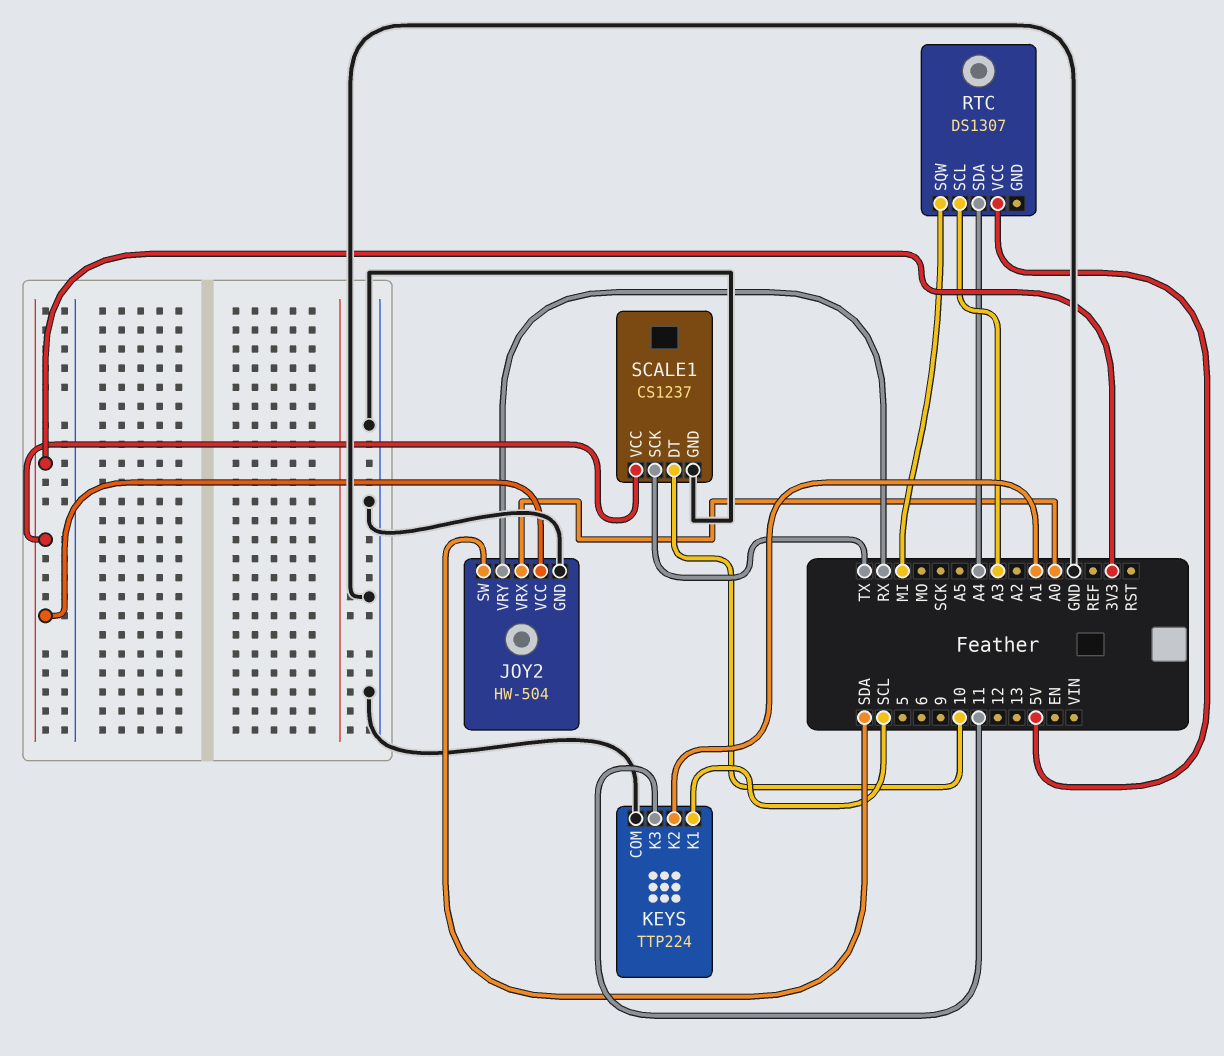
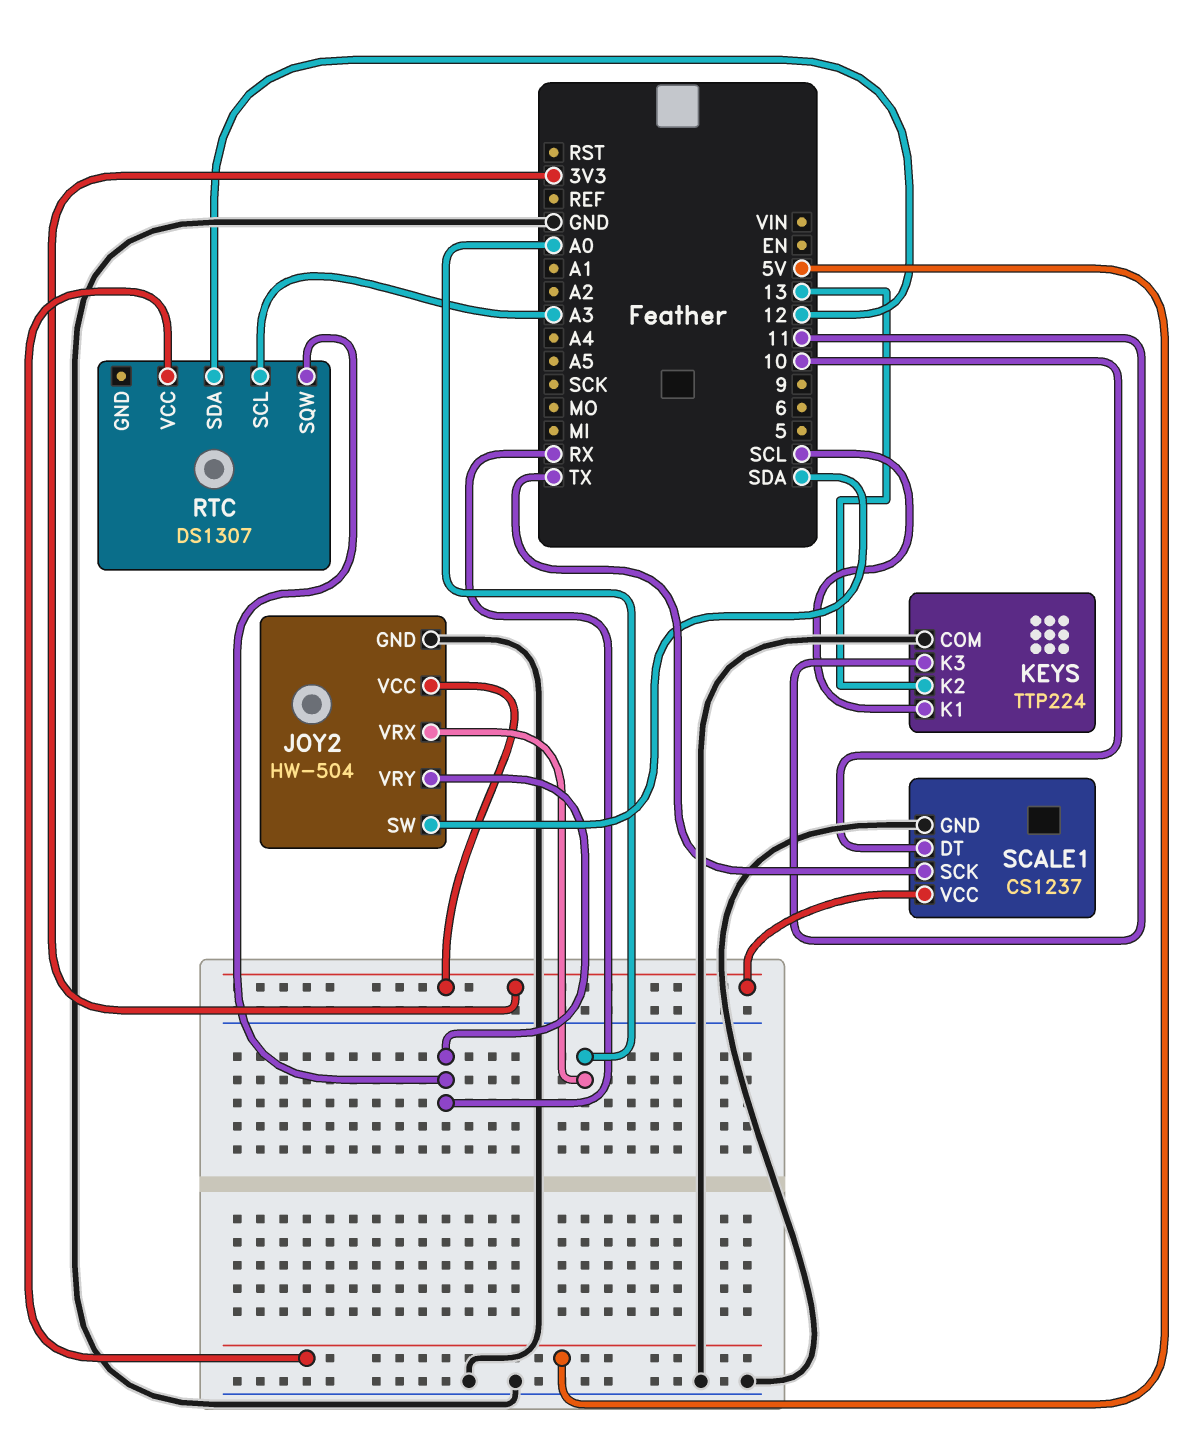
KEYS pin K2: A1 -> 13
RTC pin SDA: A4 -> 12
RTC pin SQW: MI -> RX

